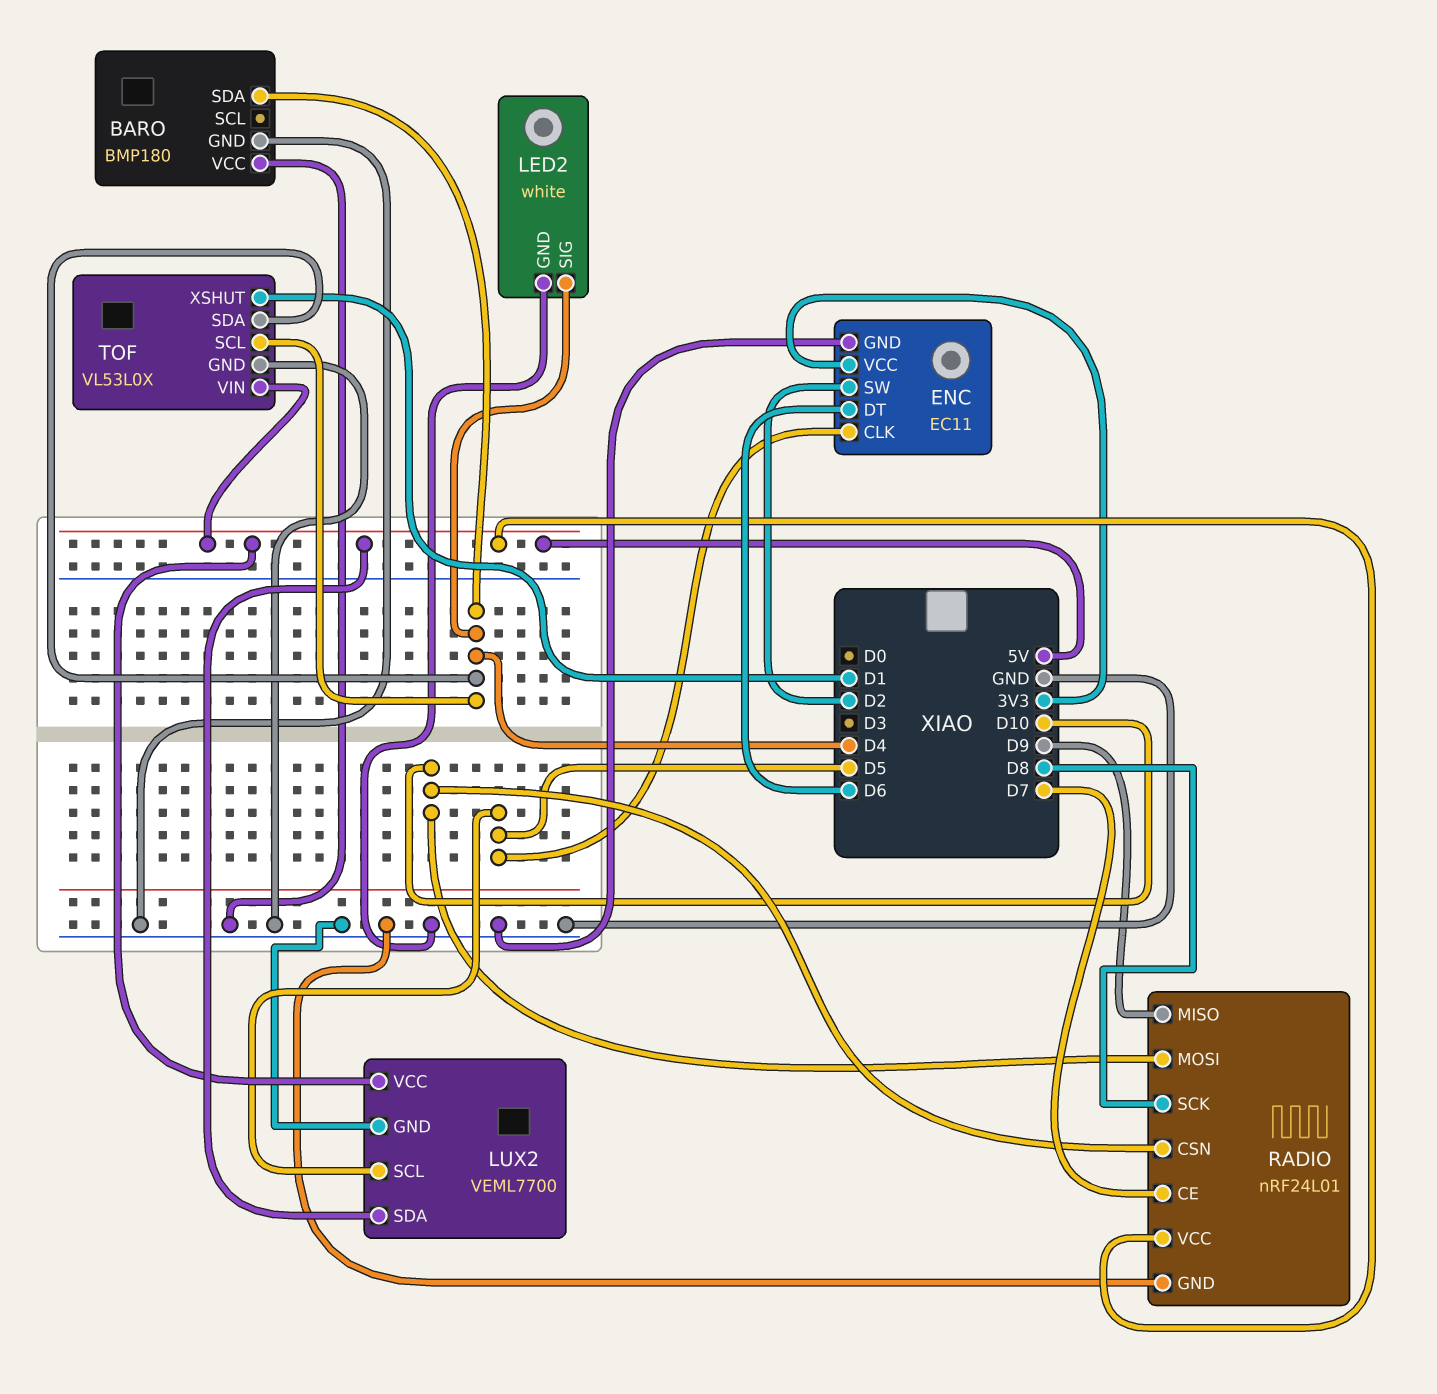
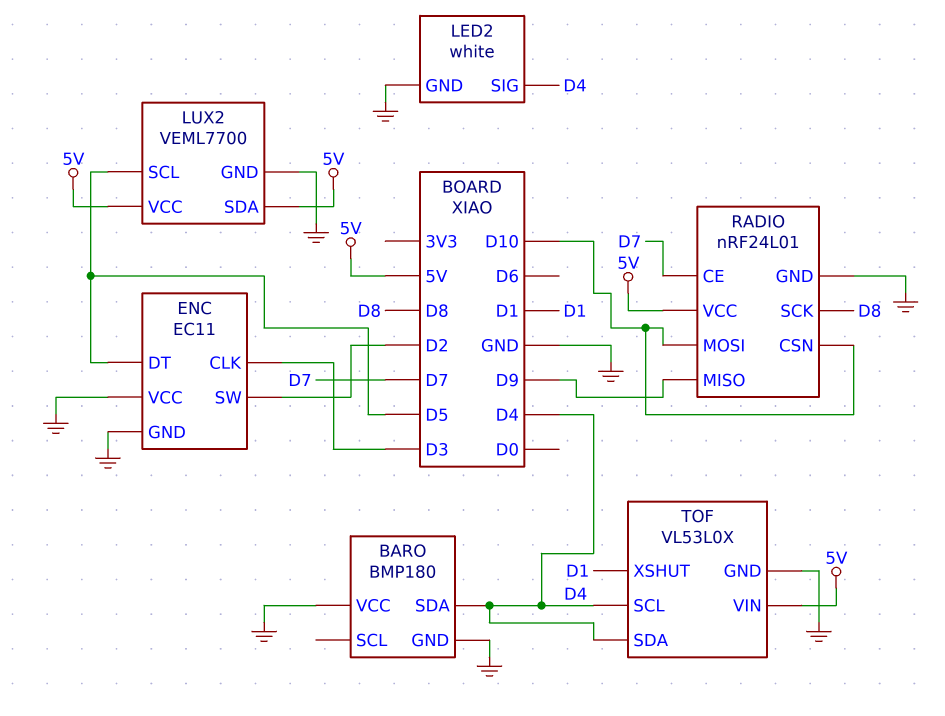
ENC pin CLK: D5 -> D3
ENC pin DT: D6 -> D5
ENC pin VCC: 3V3 -> GND

